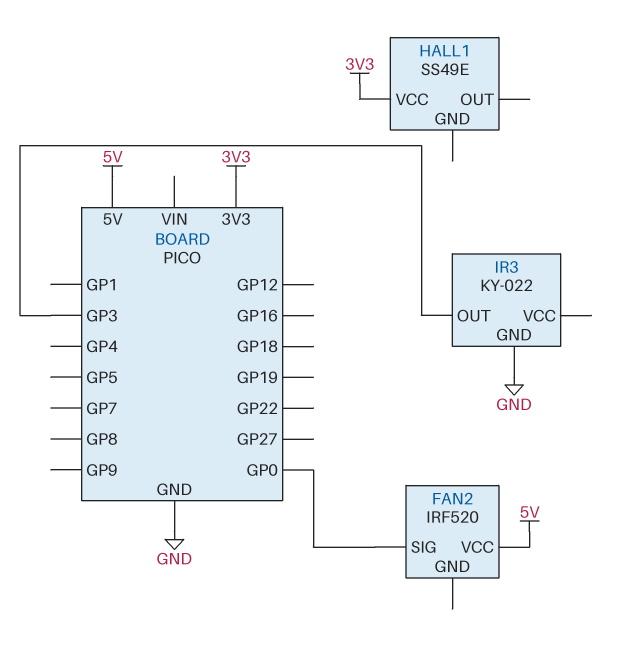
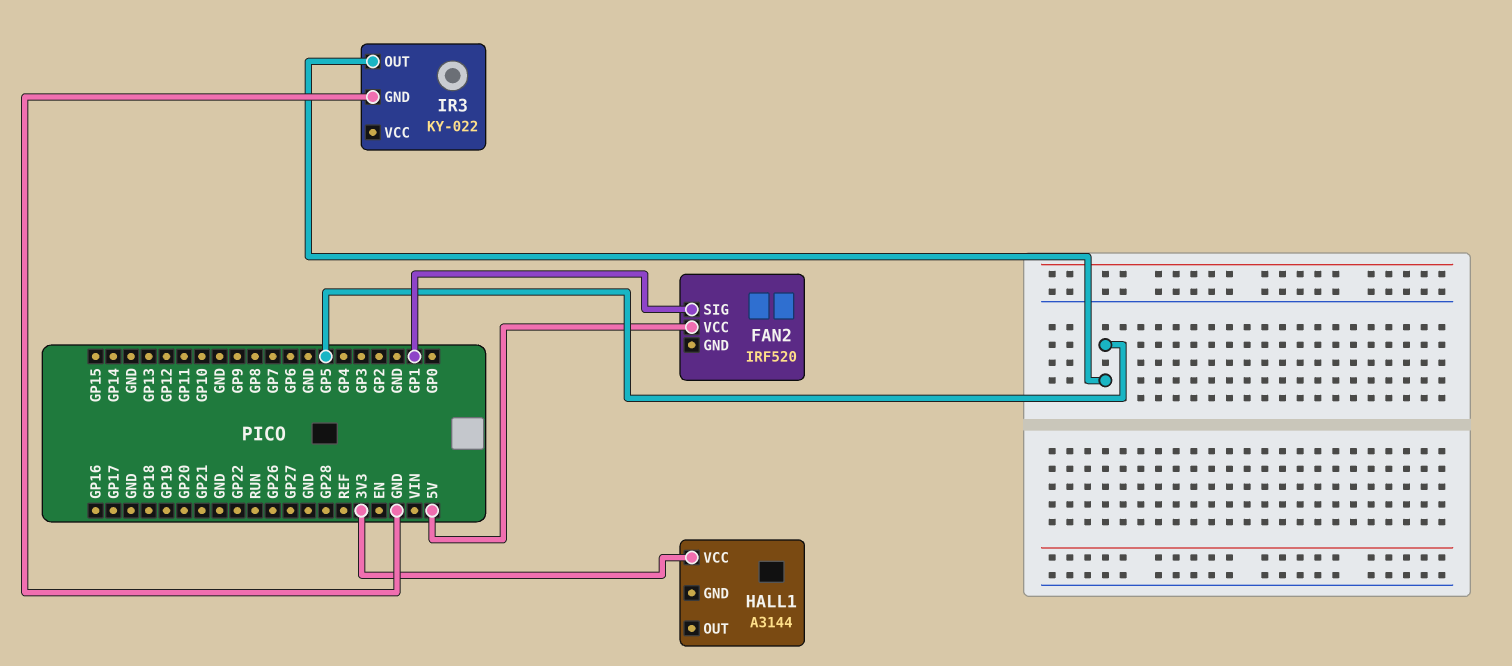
FAN2 pin SIG: GP0 -> GP1
HALL1: SS49E -> A3144
IR3 pin OUT: GP3 -> GP5

